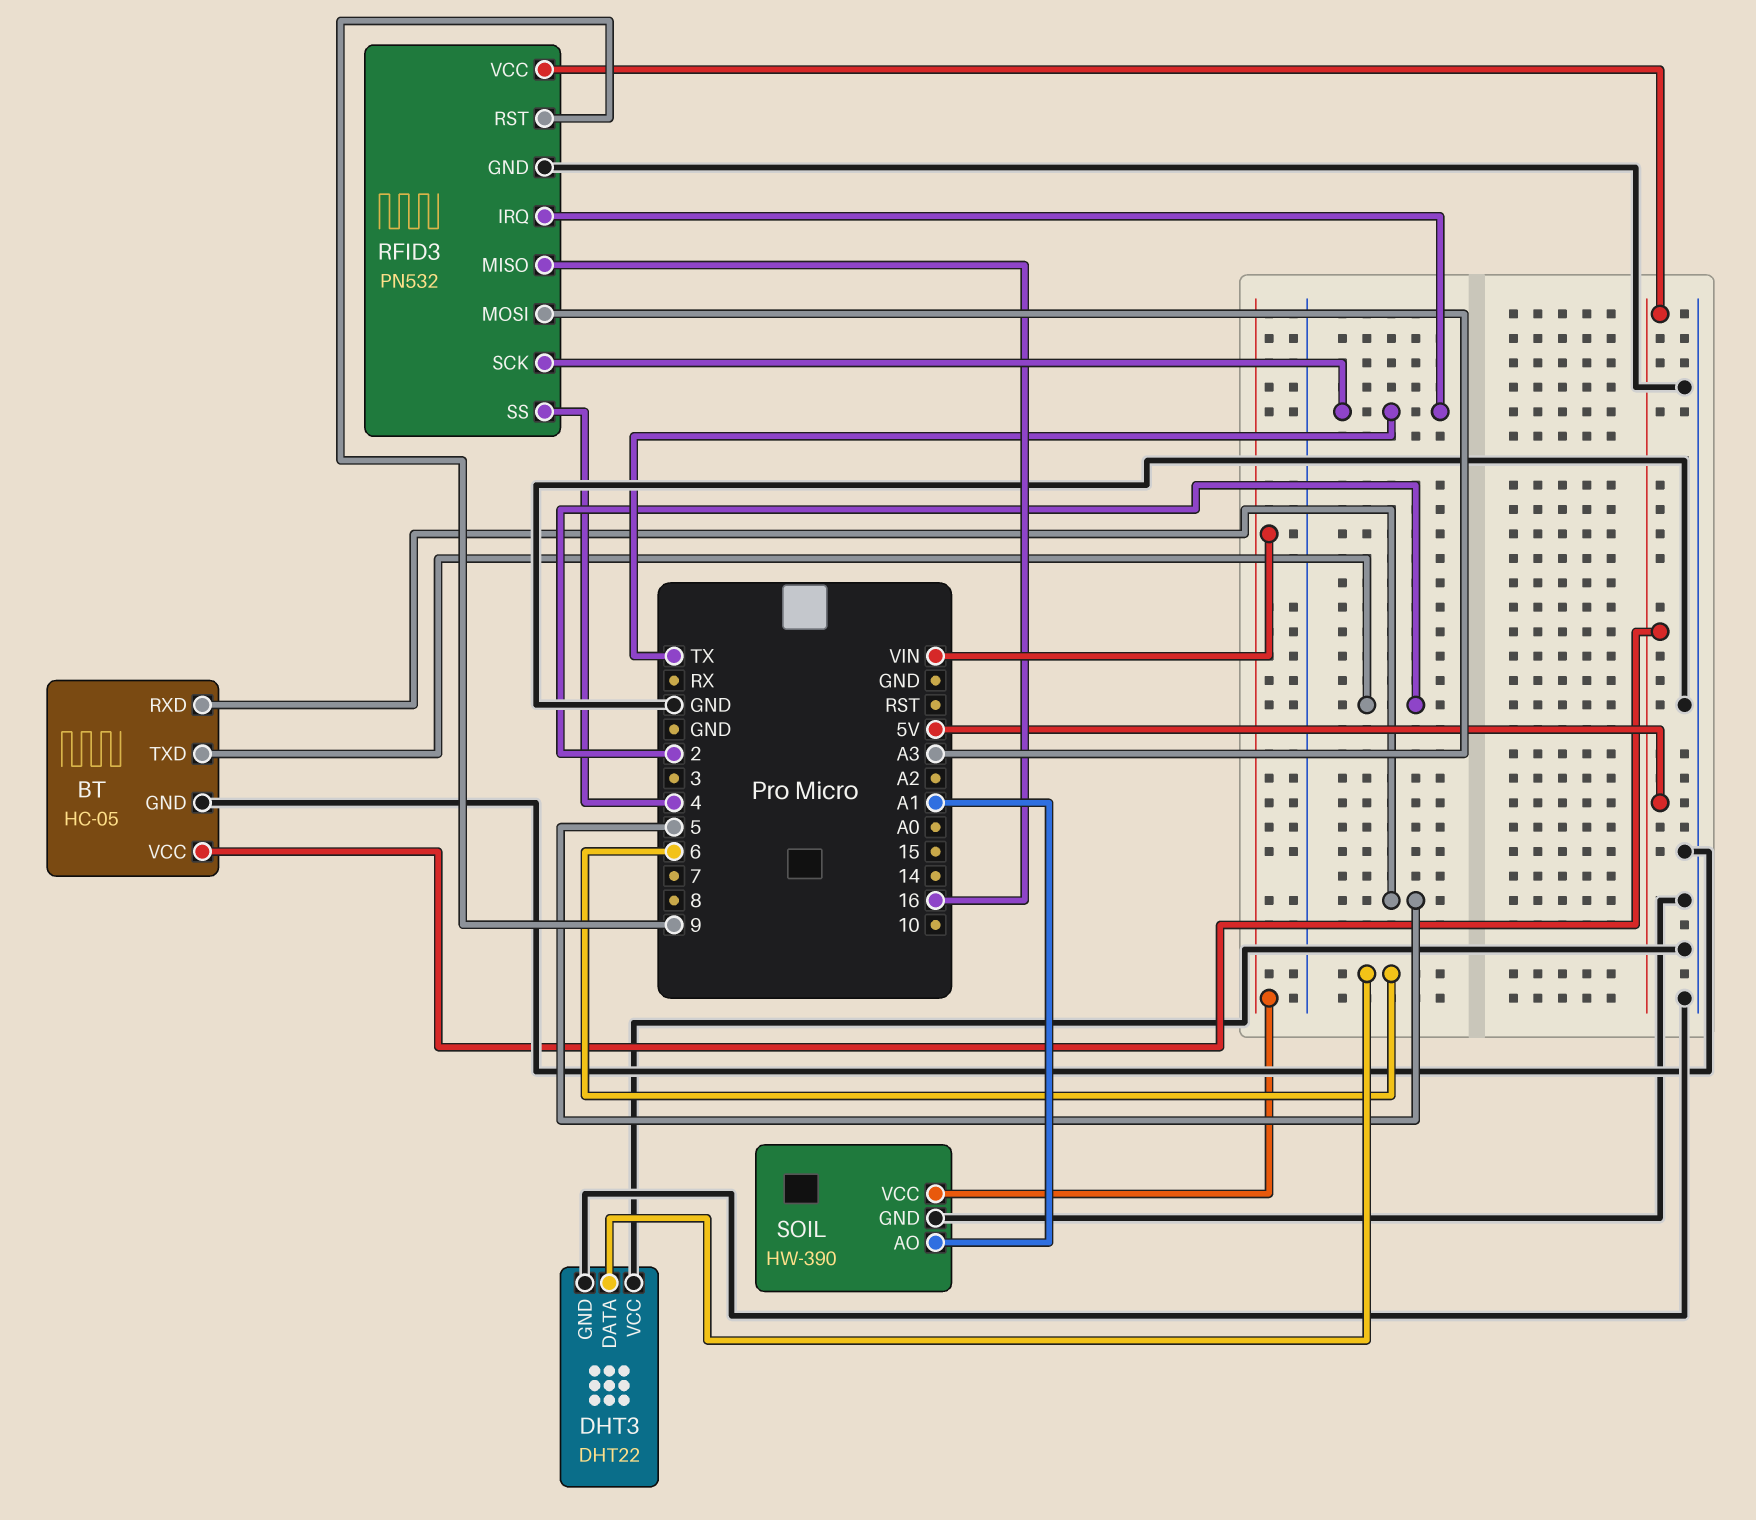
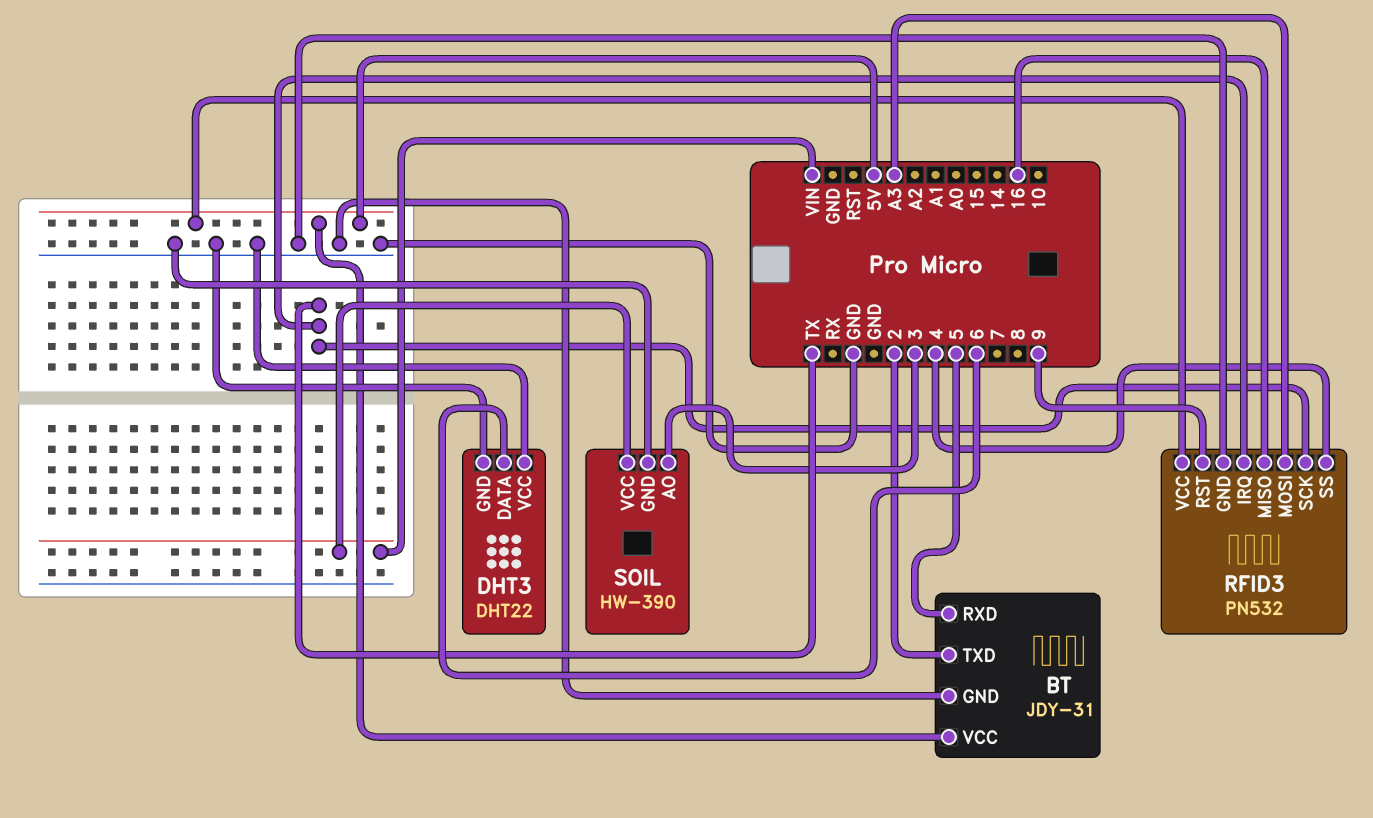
BT: HC-05 -> JDY-31
SOIL pin AO: A1 -> 3

